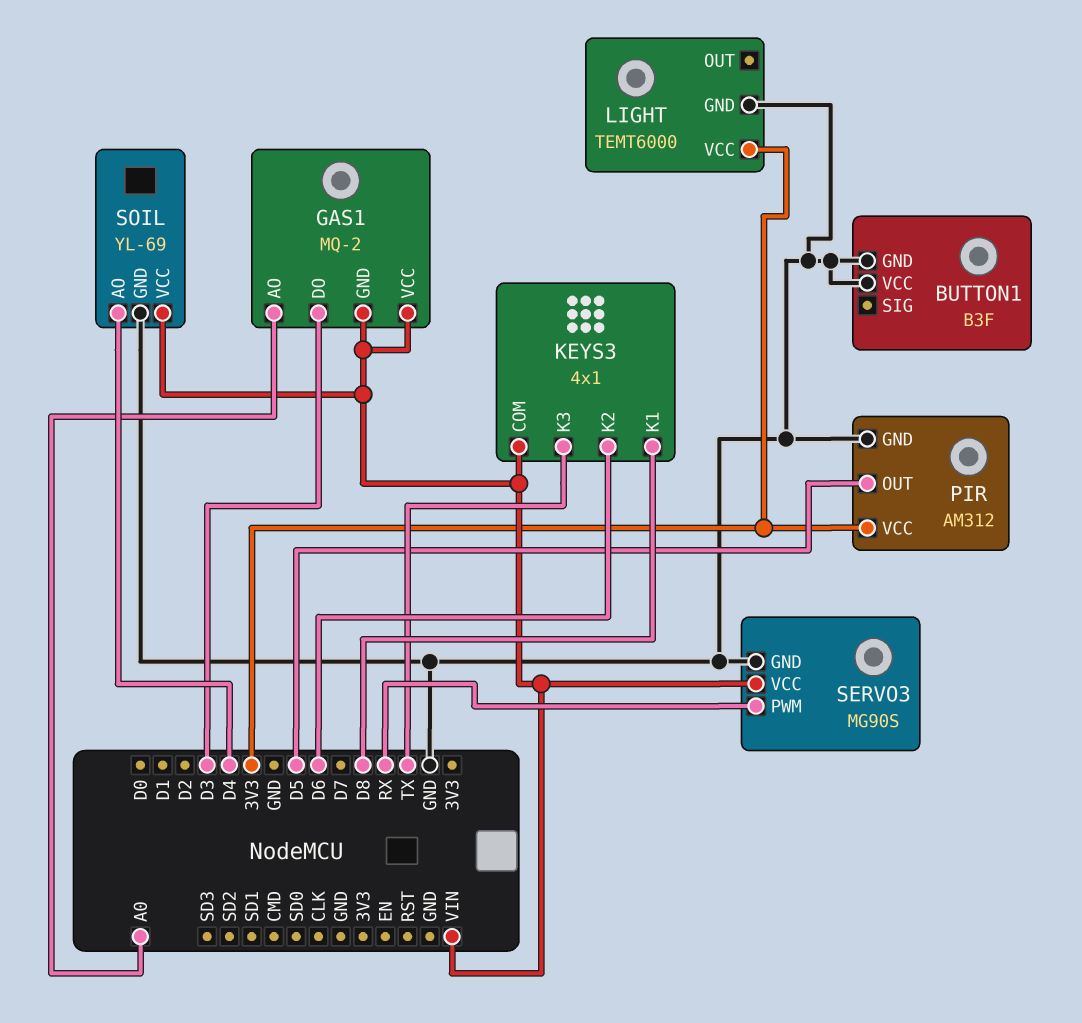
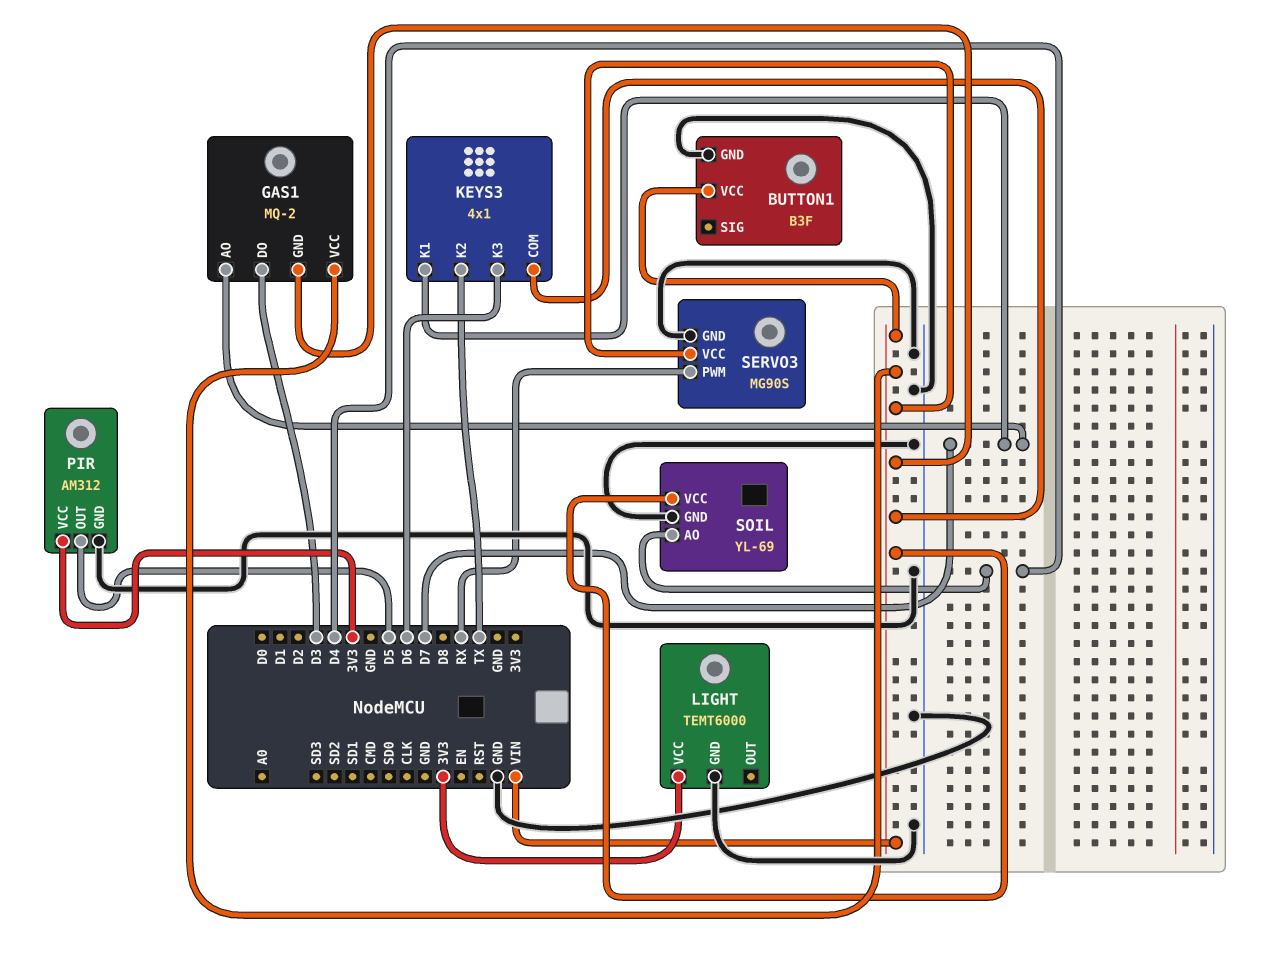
BUTTON1 pin VCC: GND -> VIN
GAS1 pin AO: A0 -> D7
KEYS3 pin K1: D8 -> D7
KEYS3 pin K2: D6 -> TX
KEYS3 pin K3: TX -> D6

